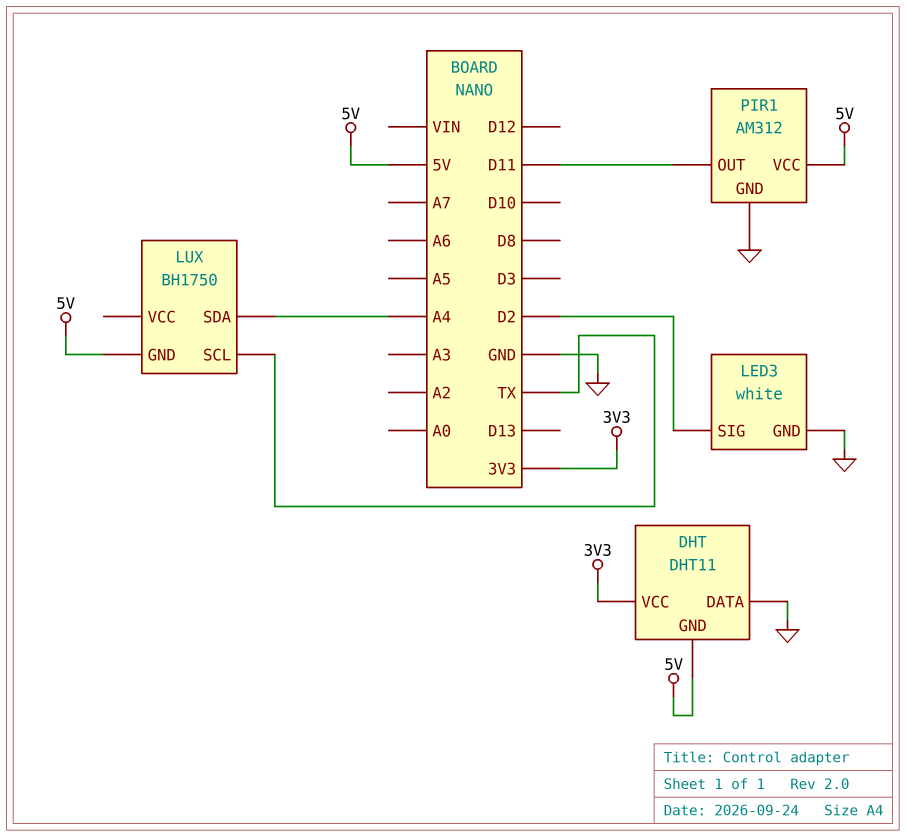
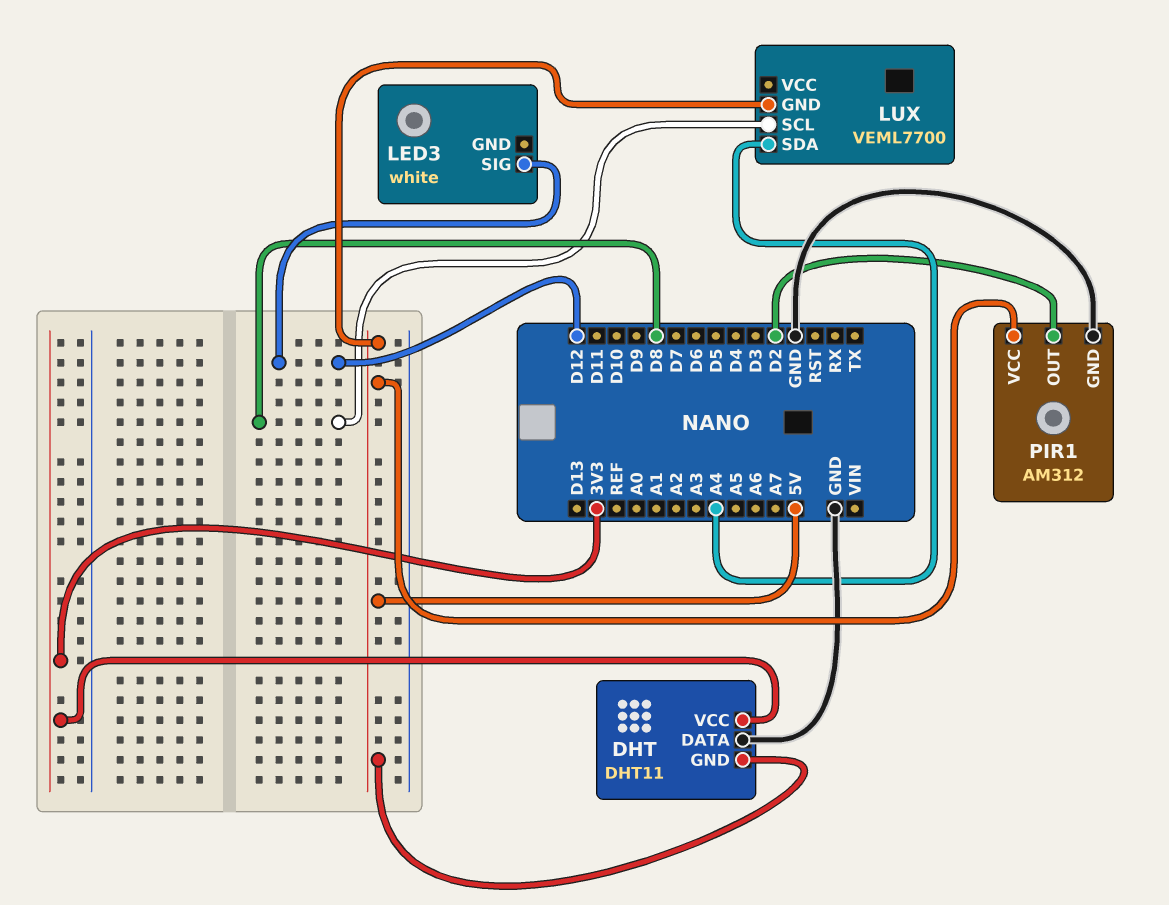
LED3 pin GND: GND -> none
LED3 pin SIG: D2 -> D12
LUX: BH1750 -> VEML7700
LUX pin SCL: TX -> D8
PIR1 pin OUT: D11 -> D2

